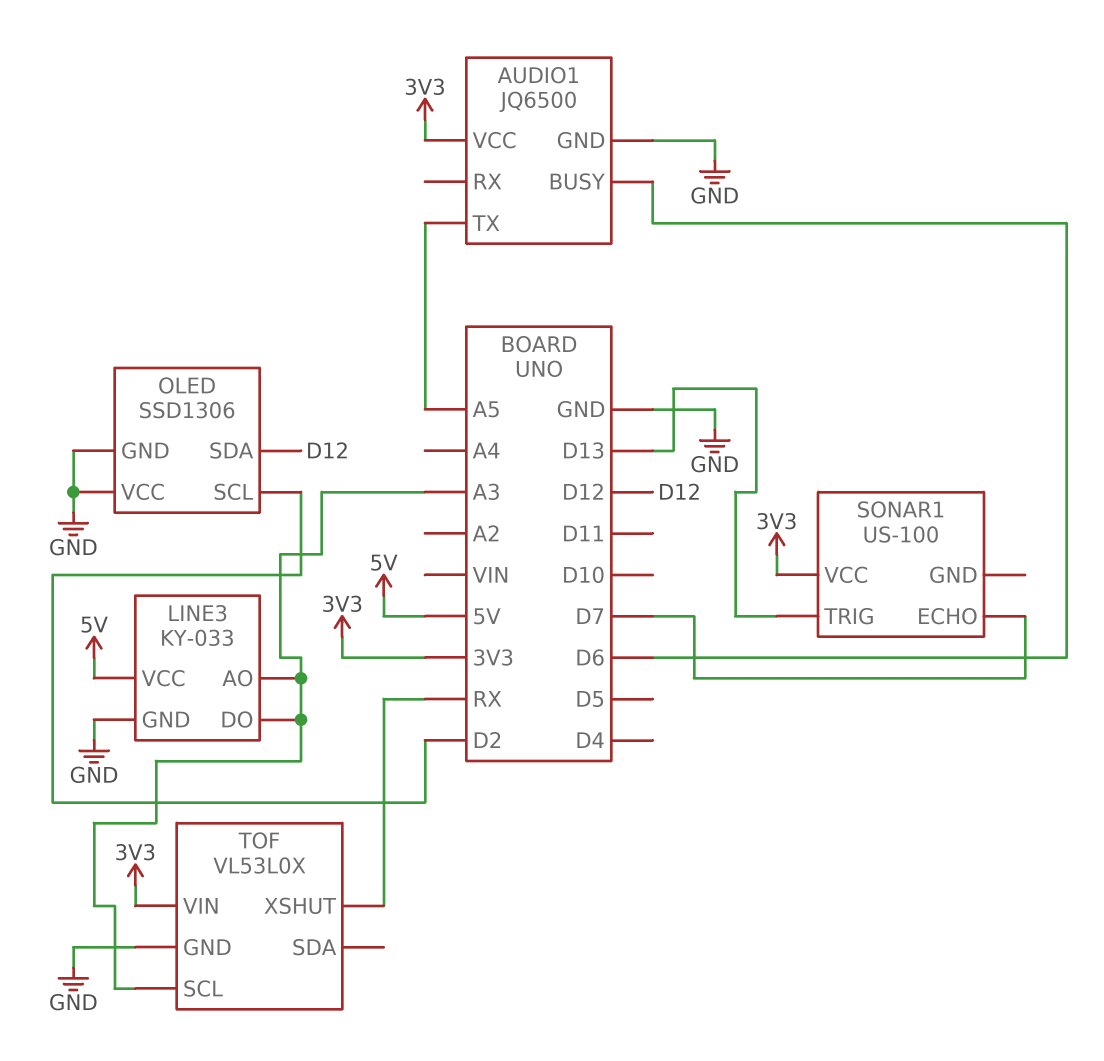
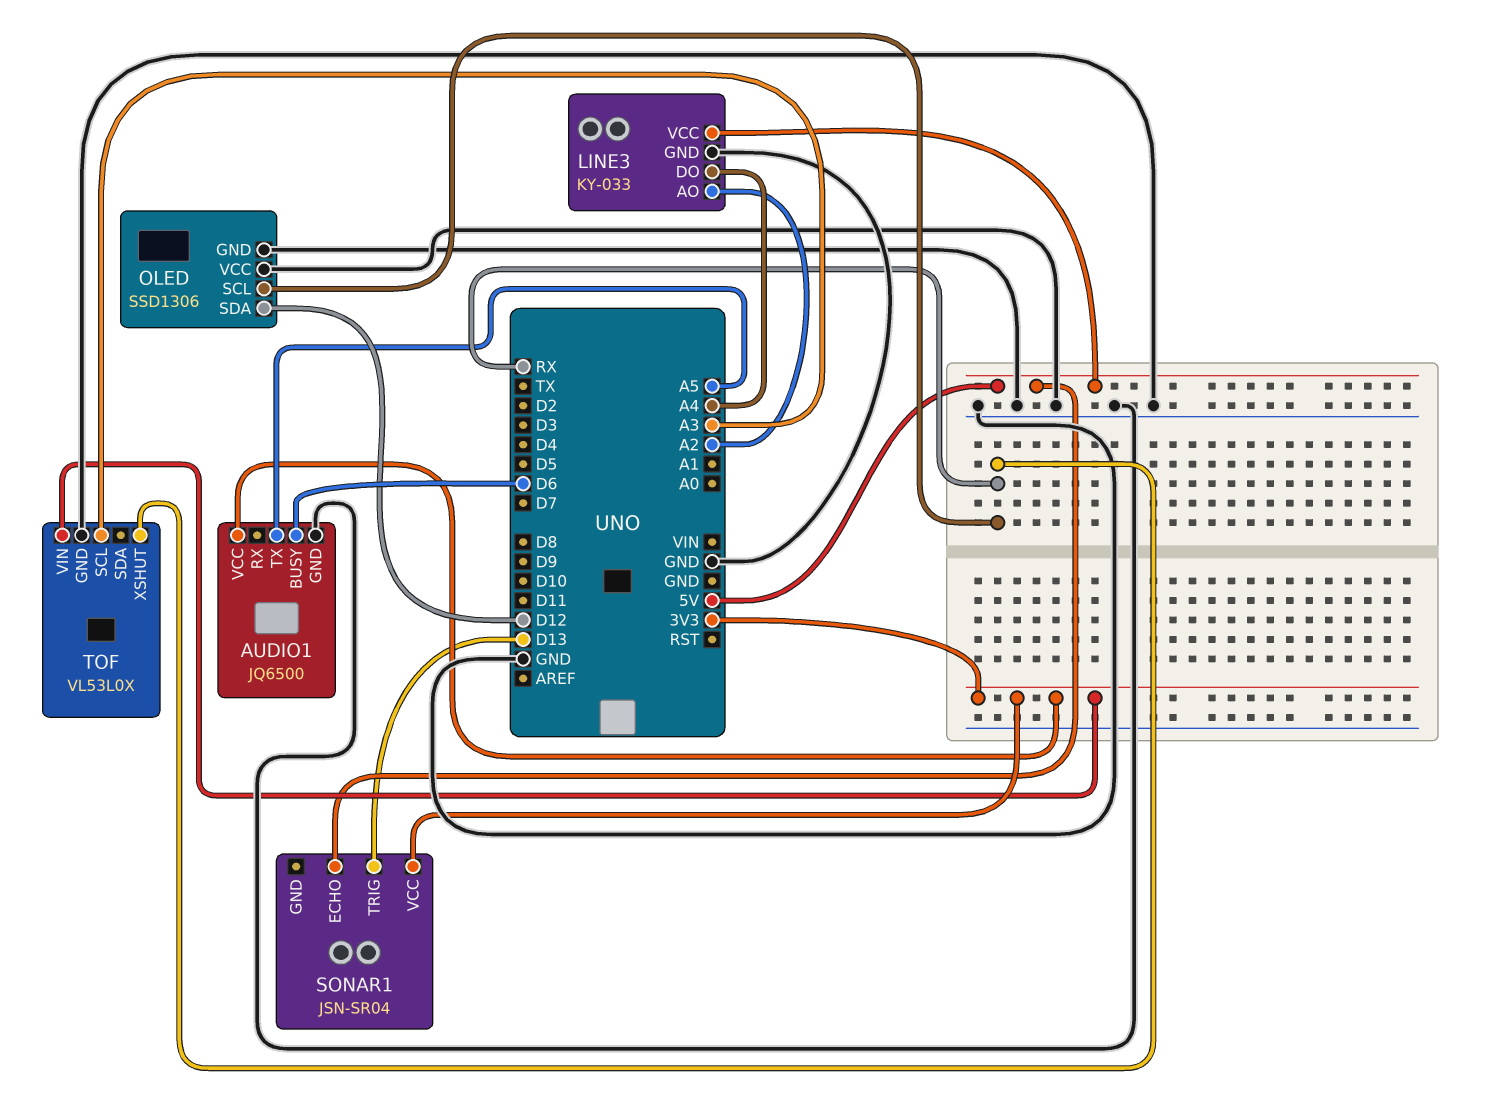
LINE3 pin AO: A3 -> A2
LINE3 pin DO: A3 -> A4
OLED pin SCL: D2 -> RX
SONAR1: US-100 -> JSN-SR04
SONAR1 pin ECHO: D7 -> 5V

